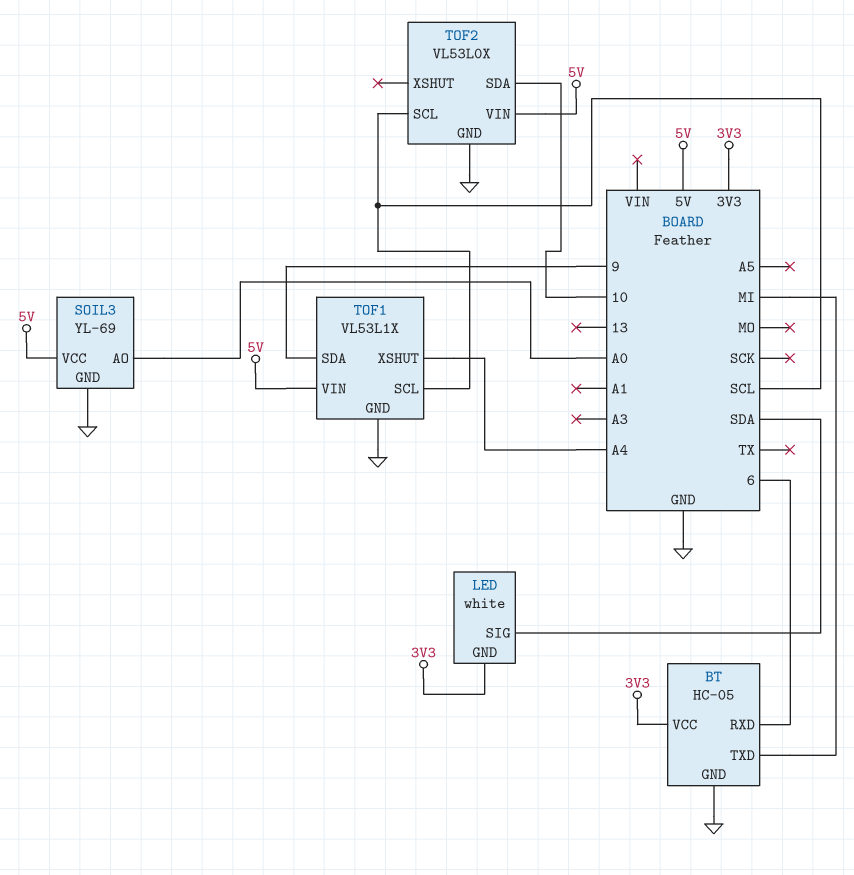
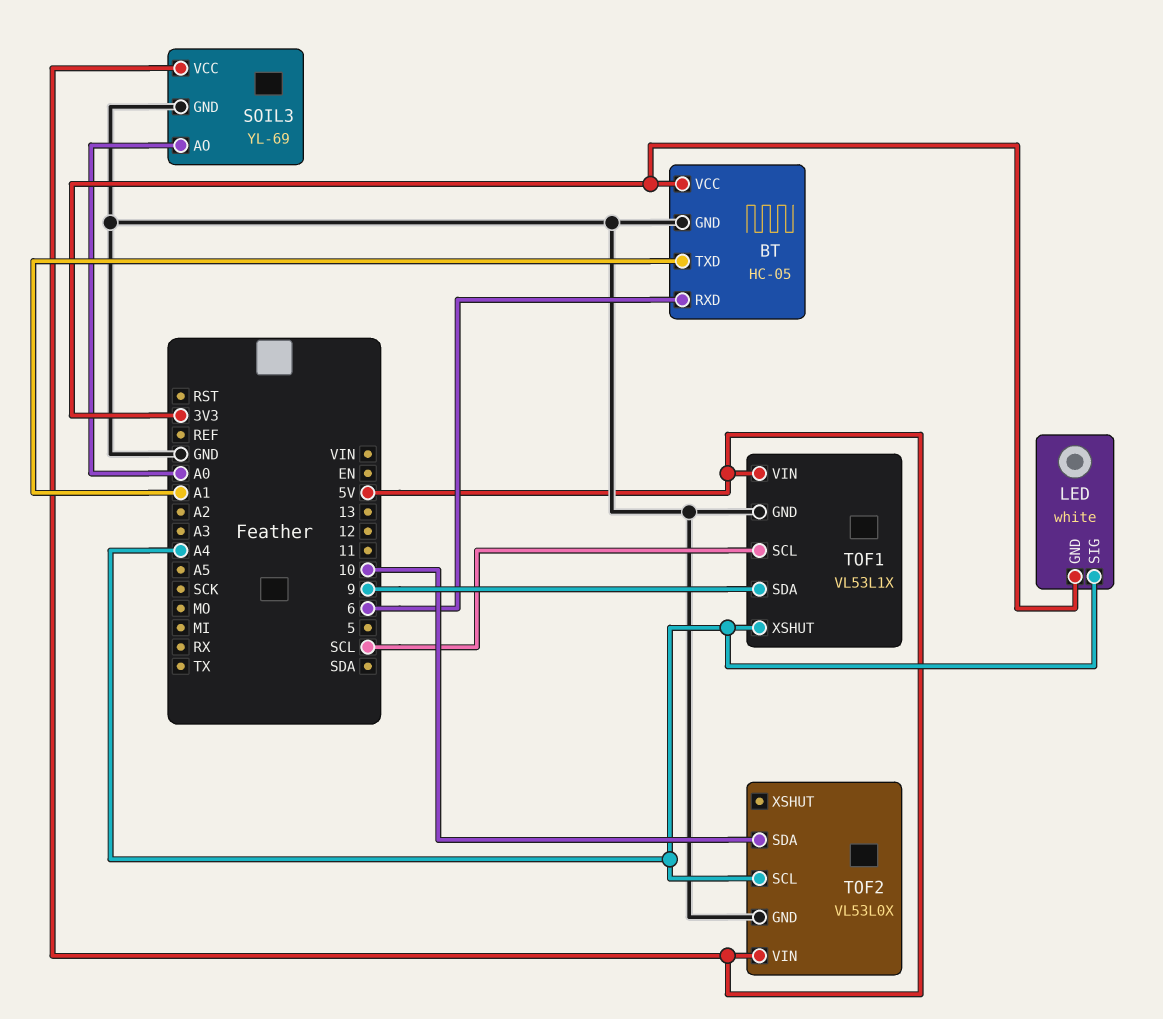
BT pin TXD: MI -> A1
LED pin SIG: SDA -> A4
TOF2 pin SCL: SCL -> A4

